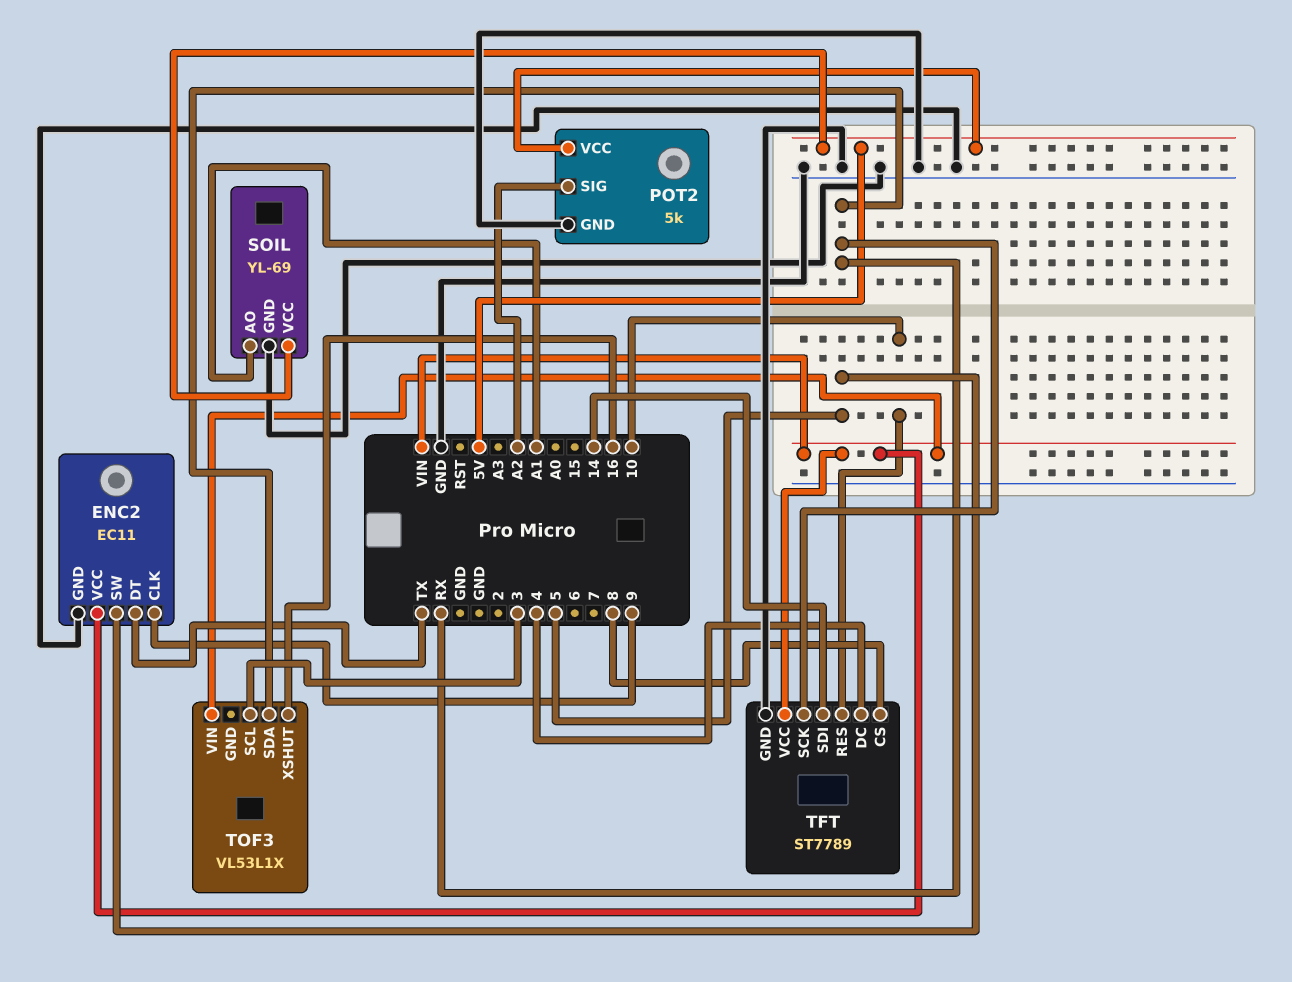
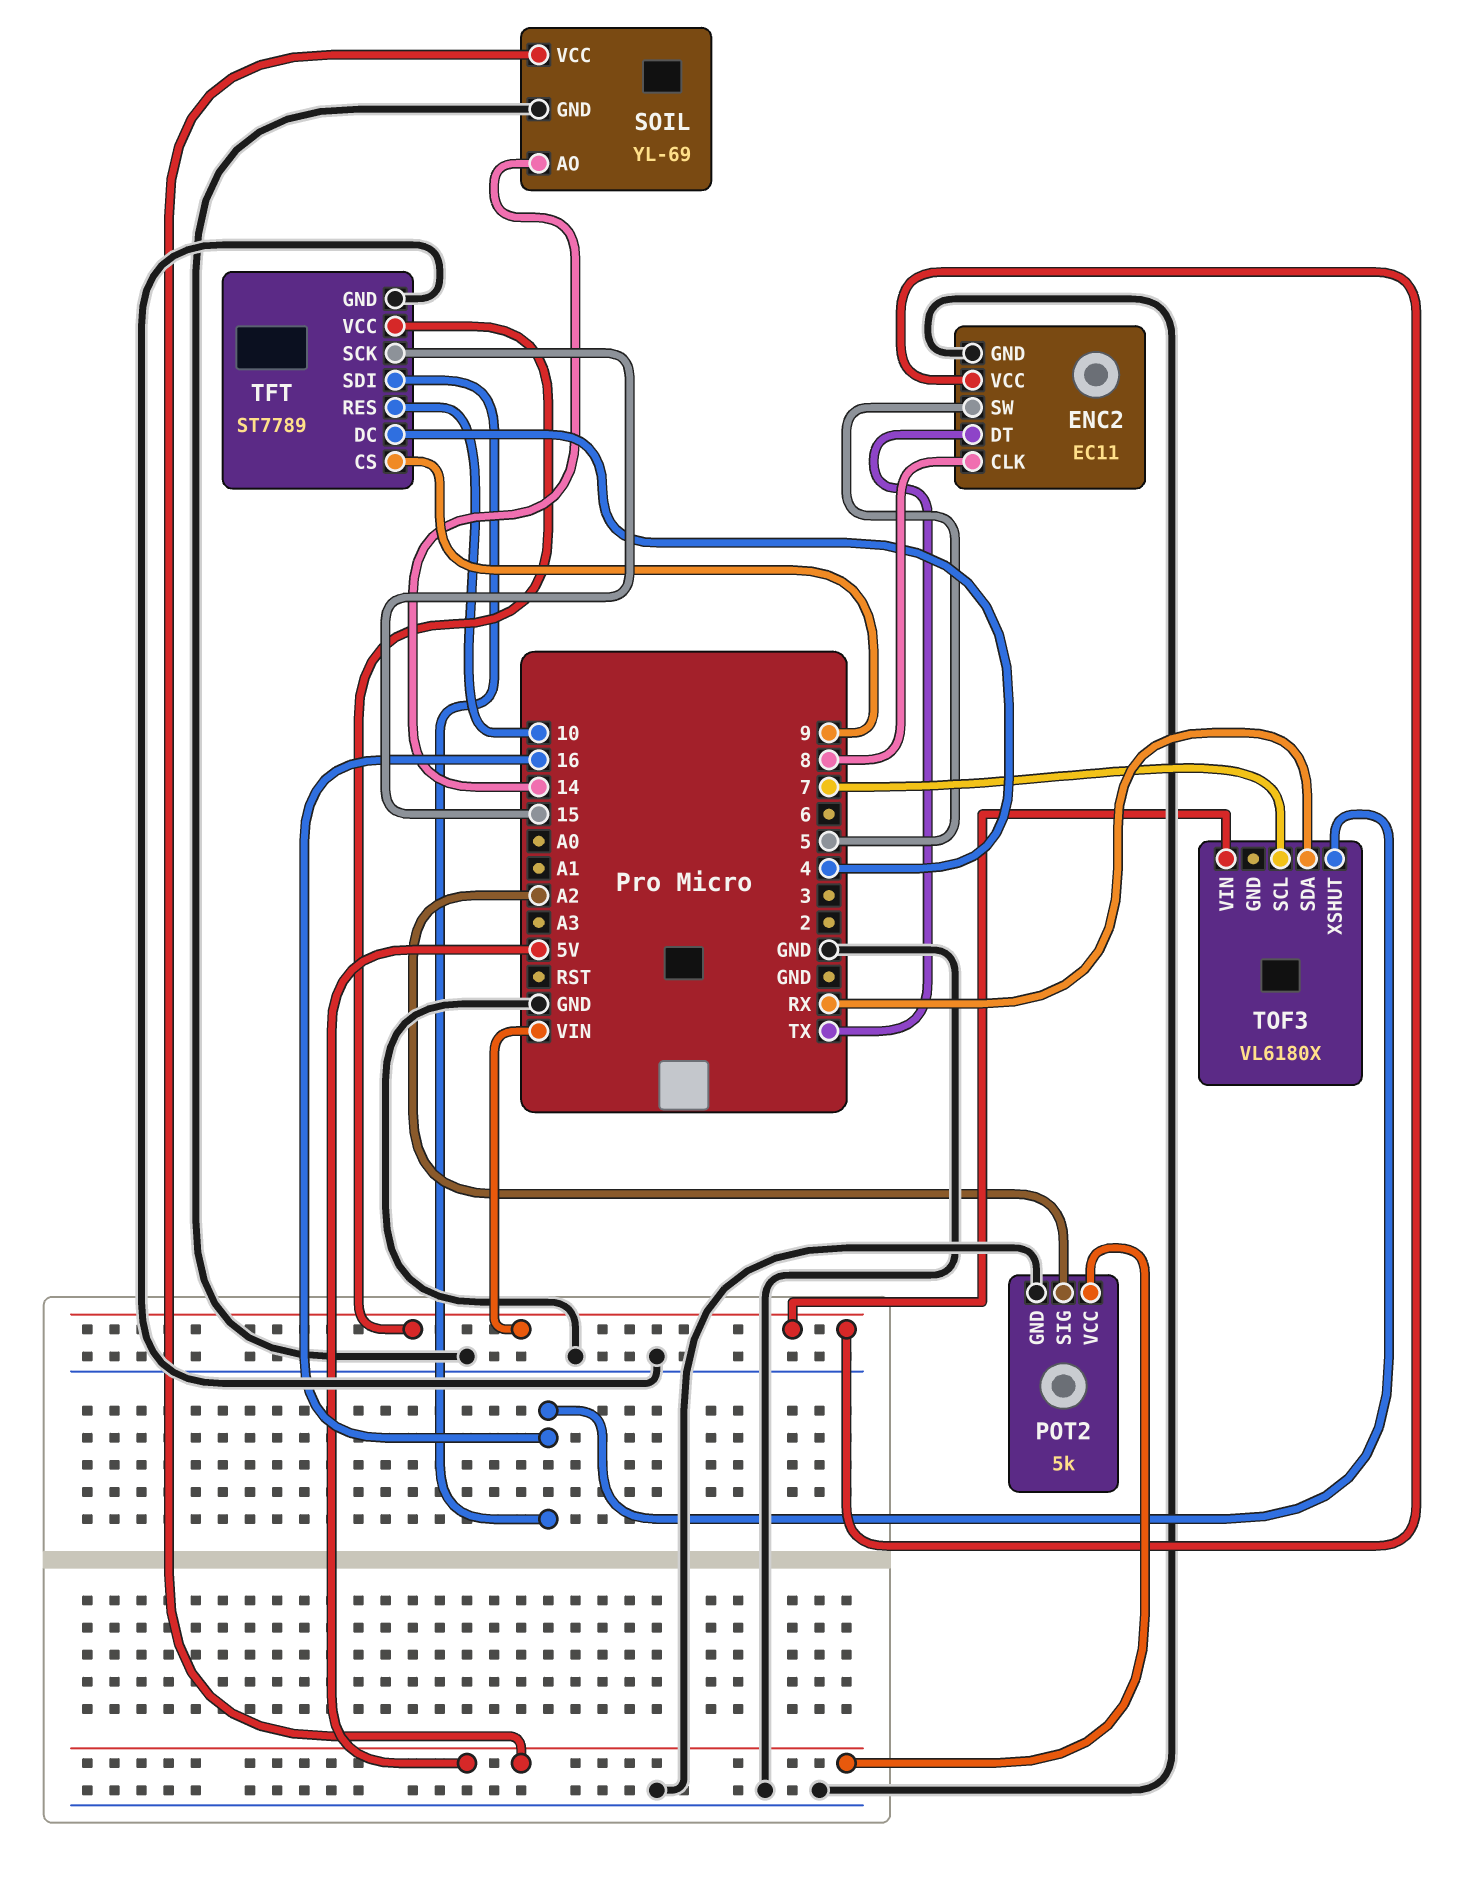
ENC2 pin CLK: 9 -> 8
SOIL pin AO: A1 -> 14
TFT pin CS: 8 -> 9
TFT pin SCK: RX -> 15
TFT pin SDI: 14 -> 16
TOF3: VL53L1X -> VL6180X
TOF3 pin SCL: 3 -> 7

